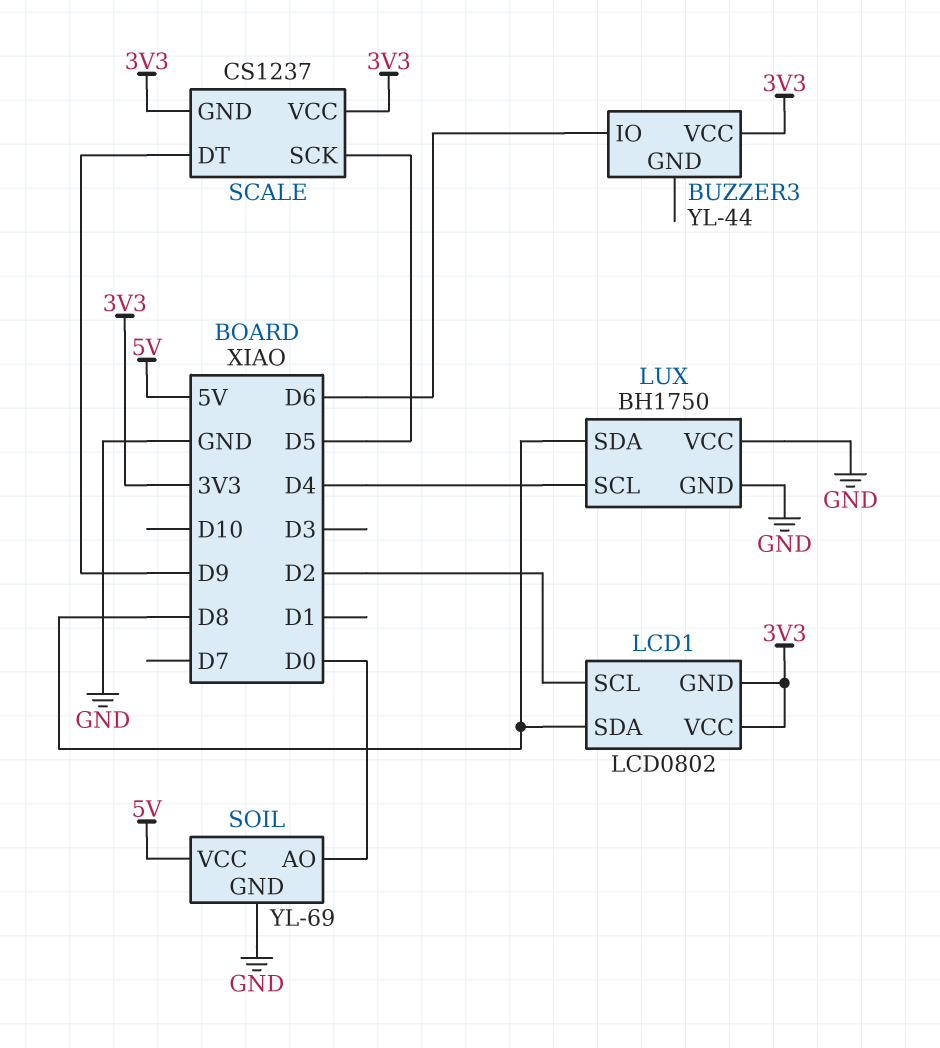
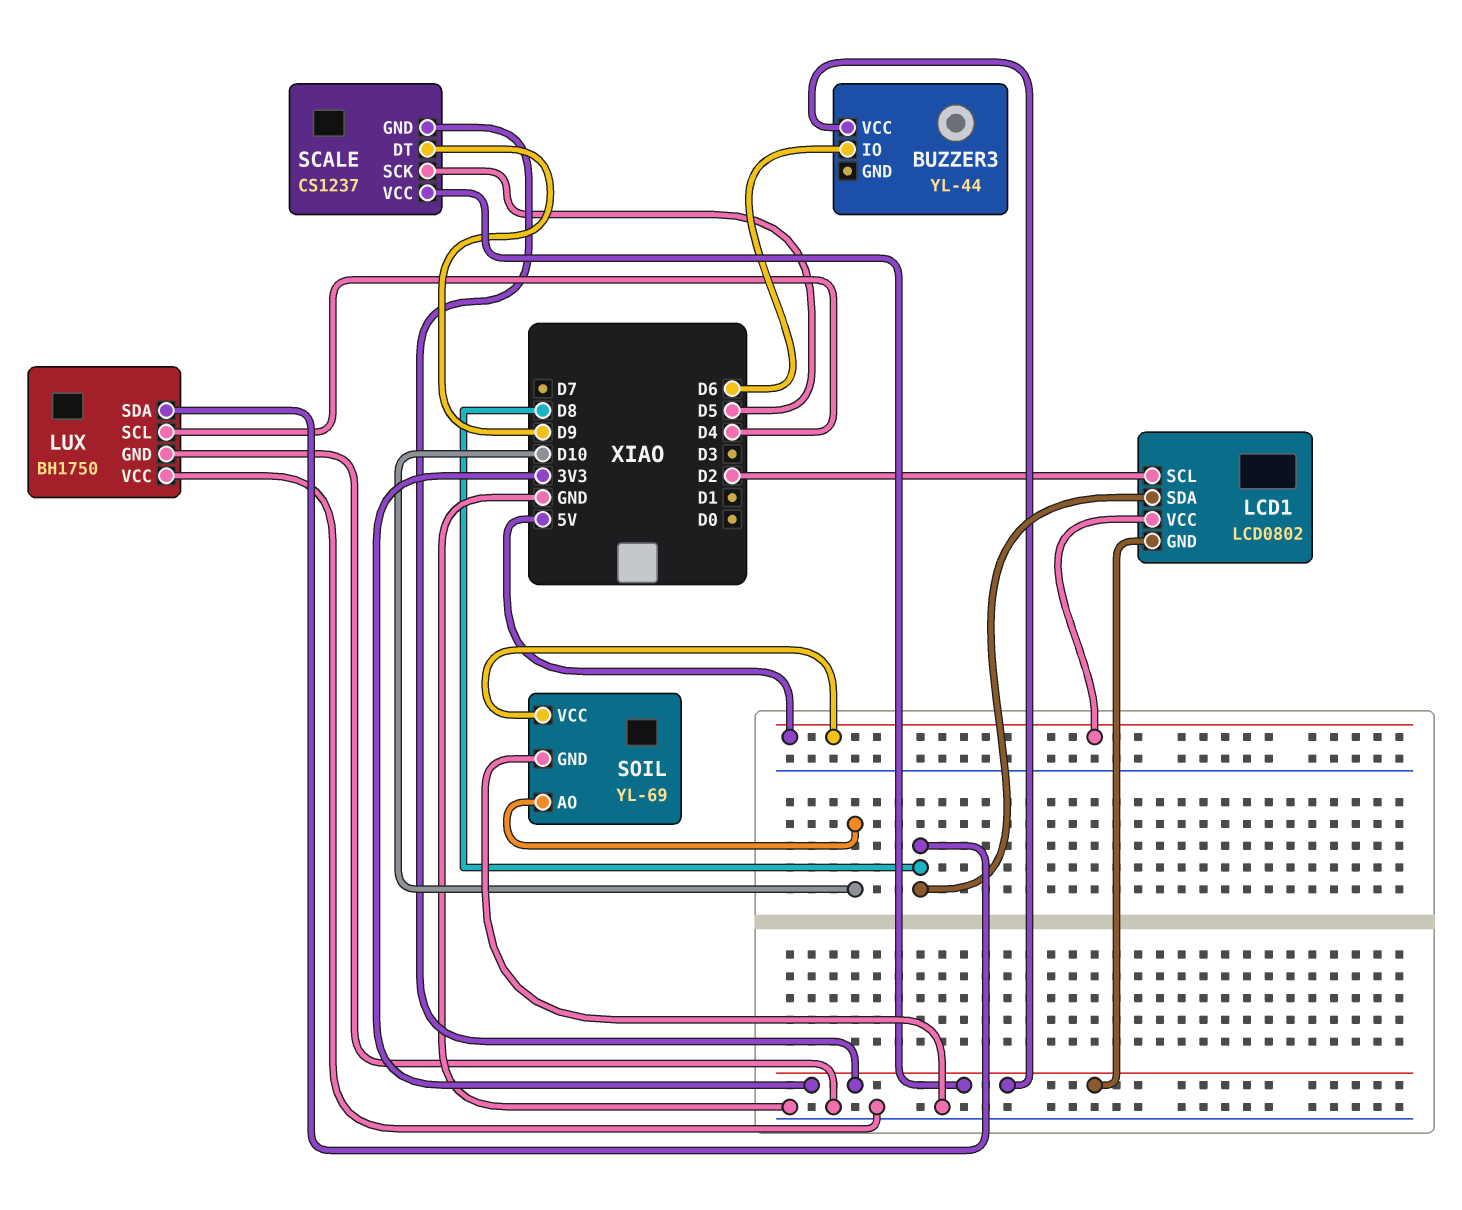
LCD1 pin VCC: 3V3 -> 5V
SOIL pin AO: D0 -> D10

